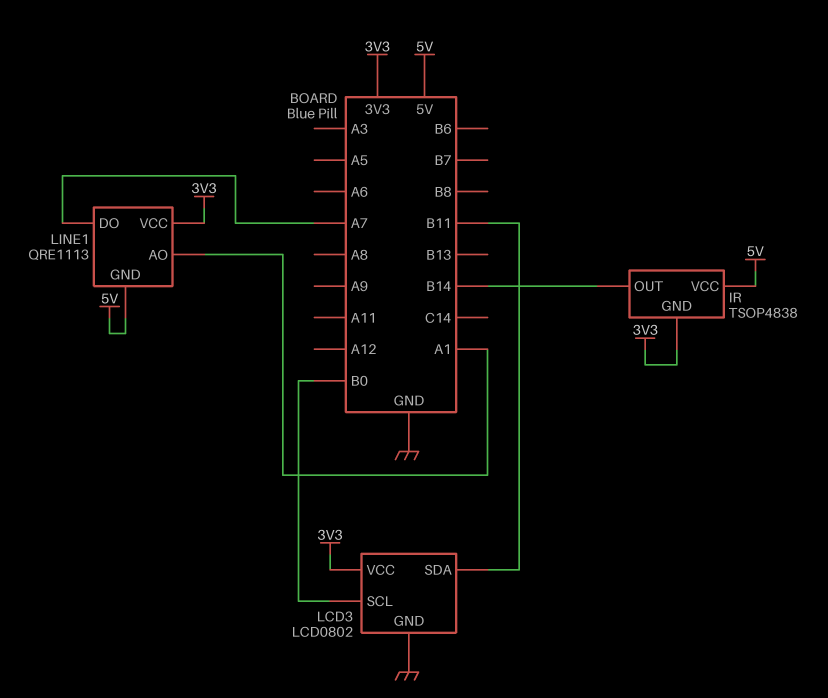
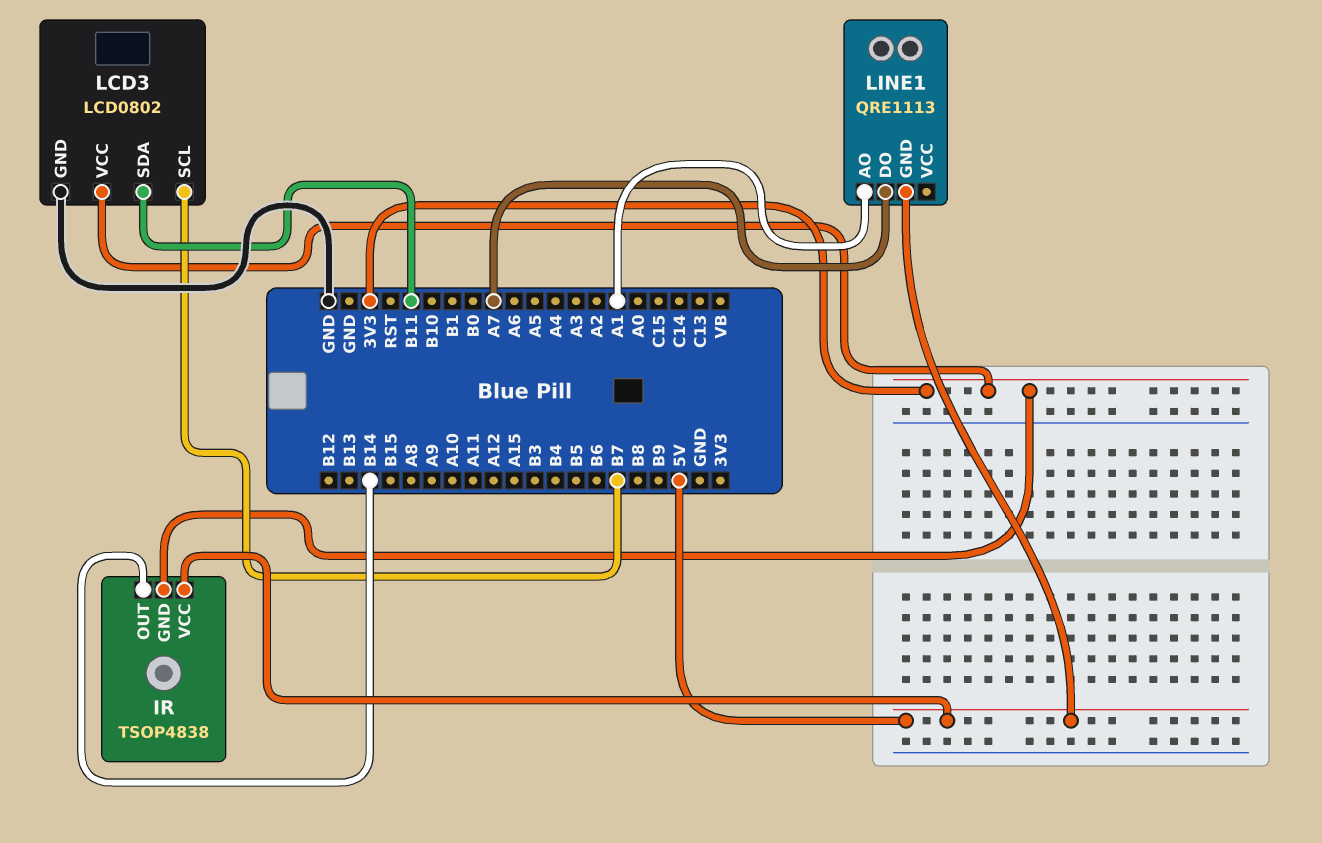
LCD3 pin SCL: B0 -> B7
LINE1 pin VCC: 3V3 -> none

